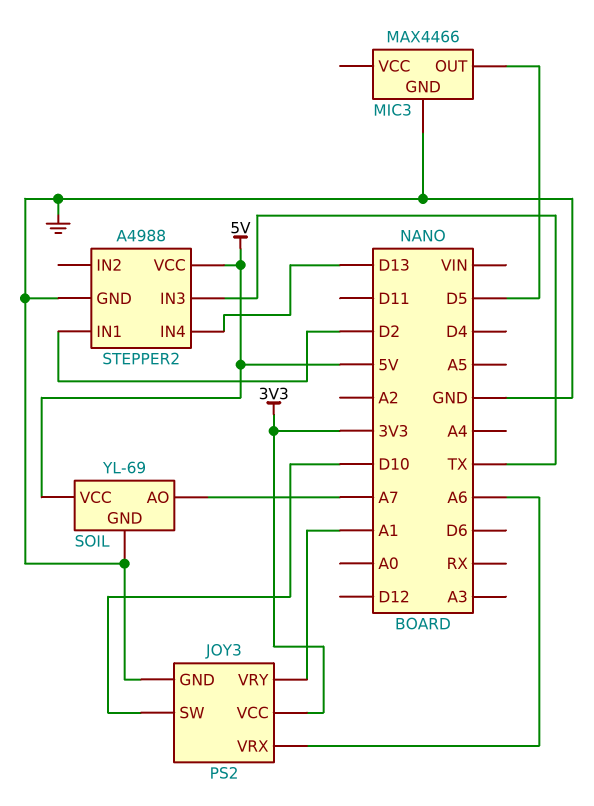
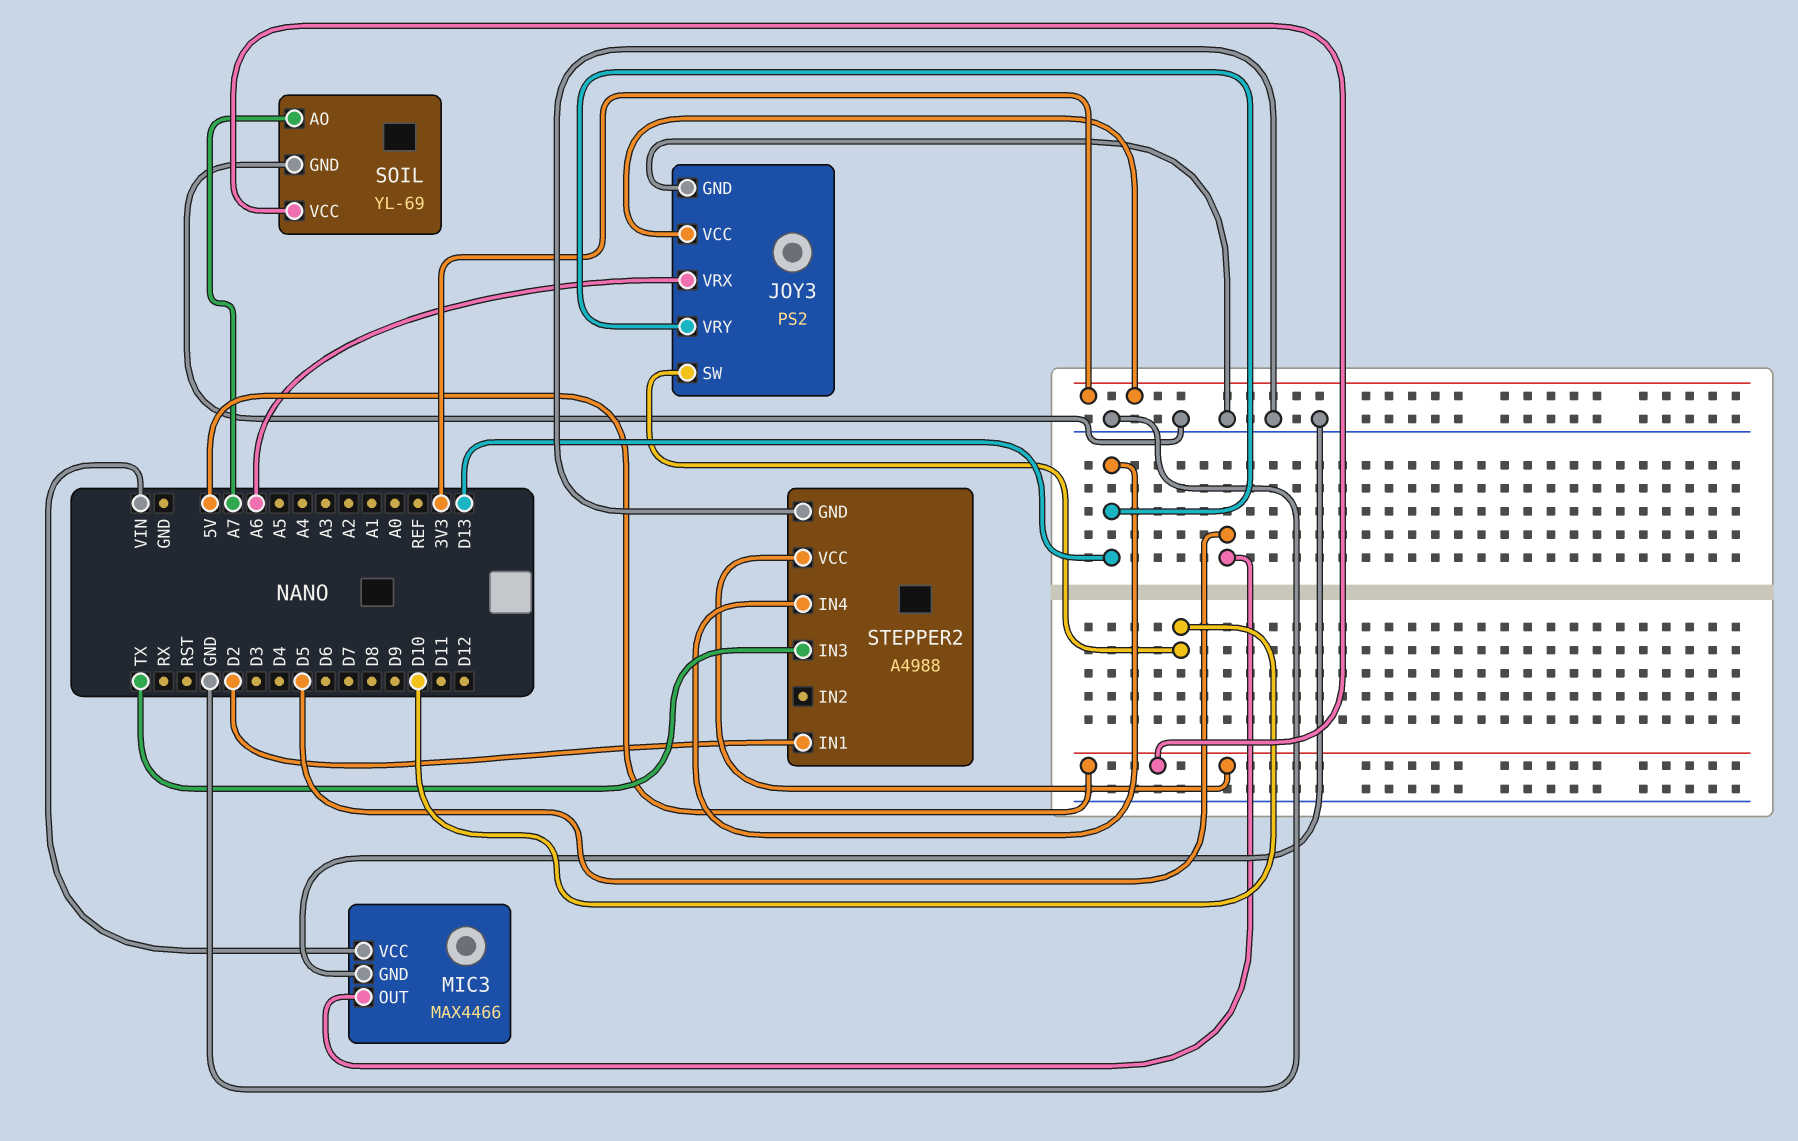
JOY3 pin VRY: A1 -> D13
MIC3 pin VCC: none -> VIN

